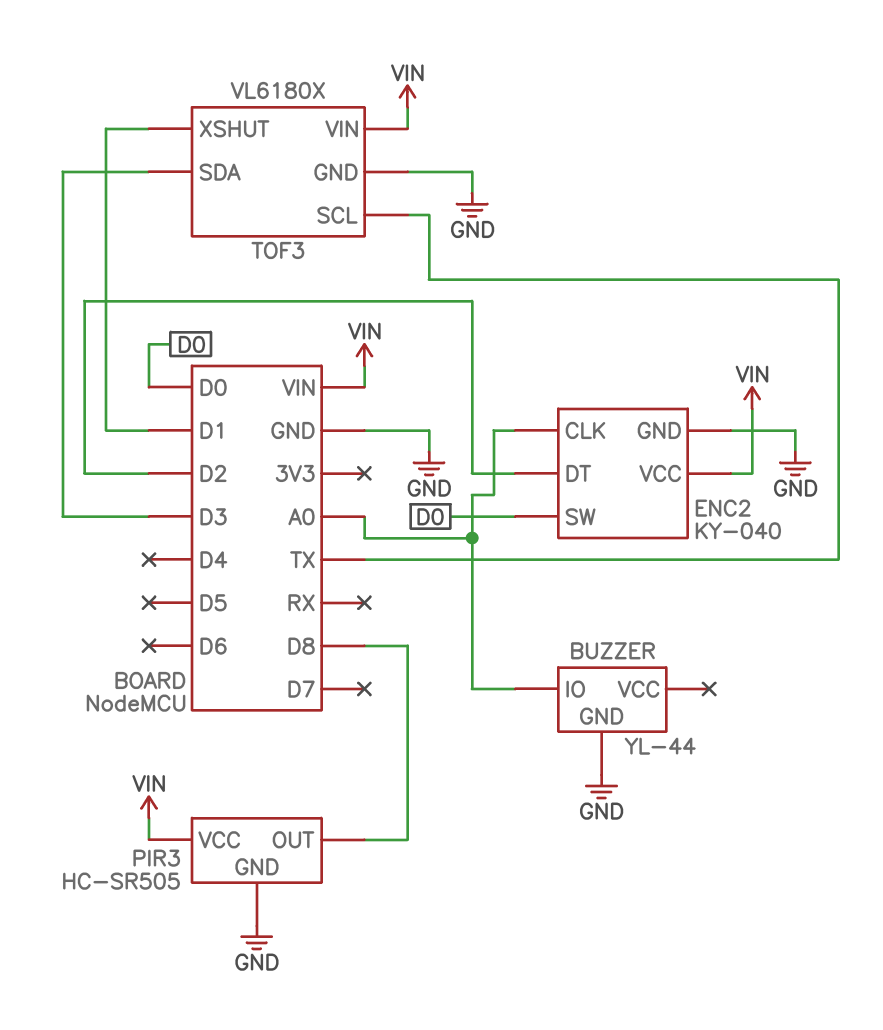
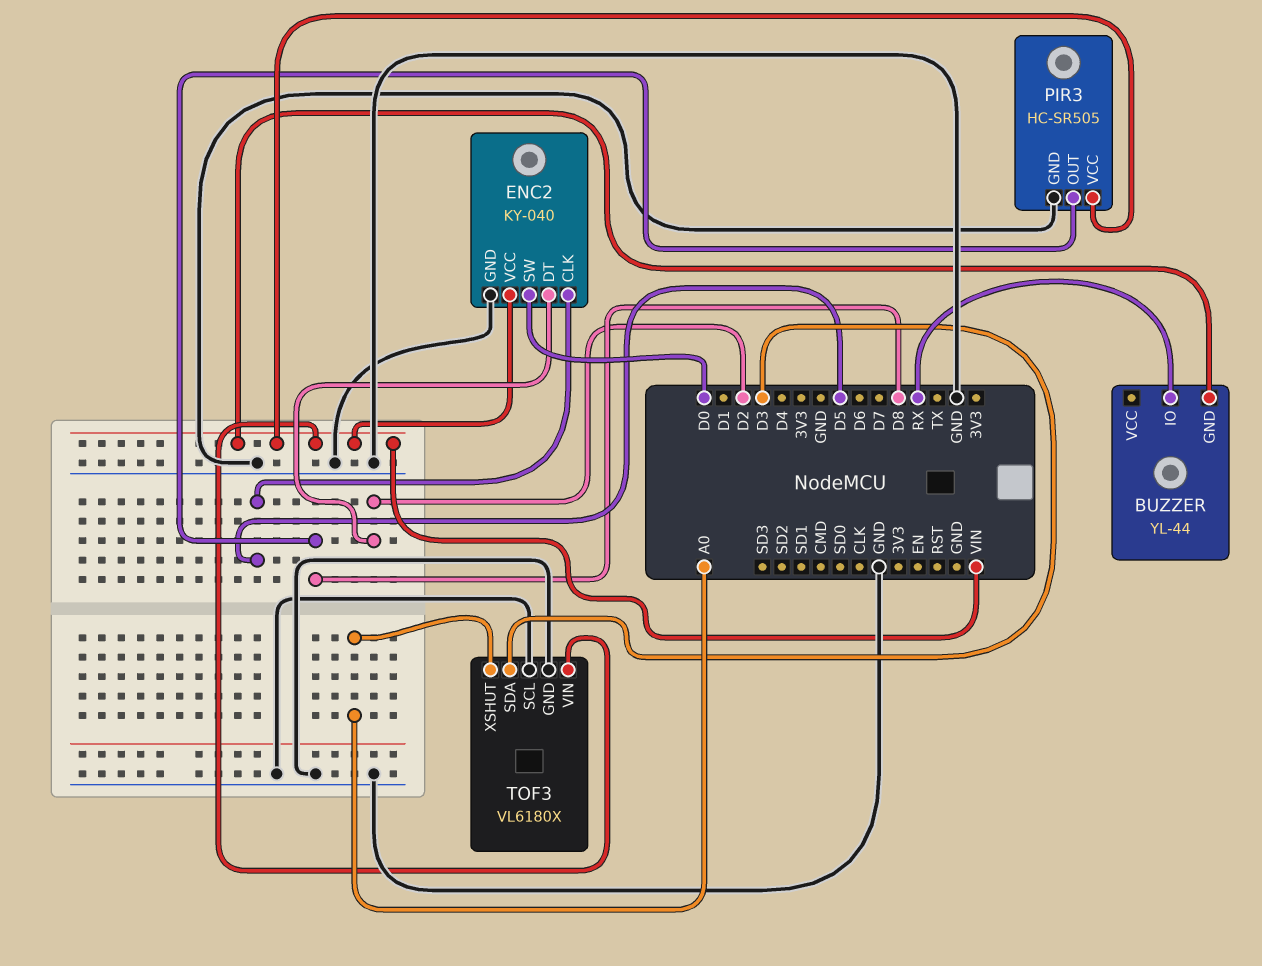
BUZZER pin GND: GND -> VIN
BUZZER pin IO: A0 -> RX
ENC2 pin CLK: A0 -> D5
TOF3 pin SCL: TX -> GND
TOF3 pin XSHUT: D1 -> A0

